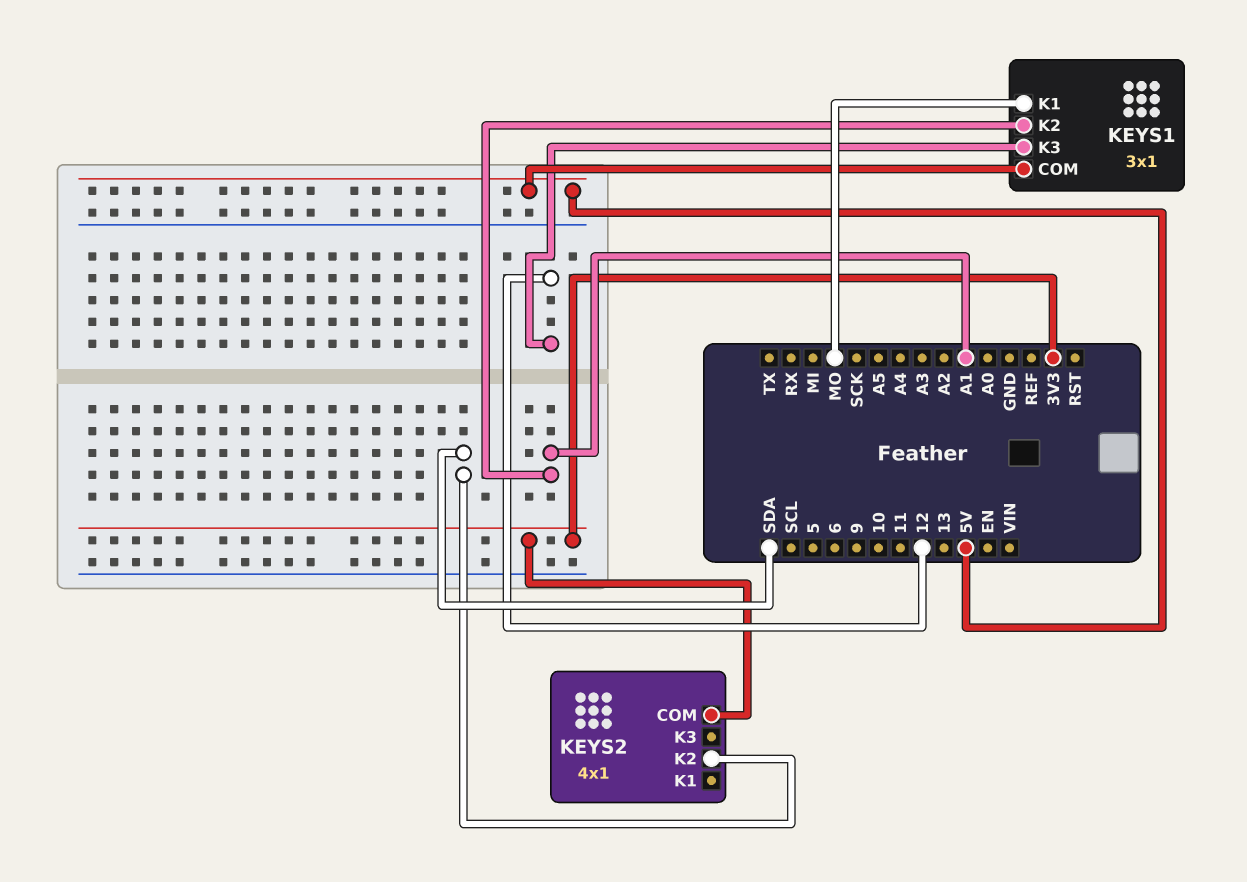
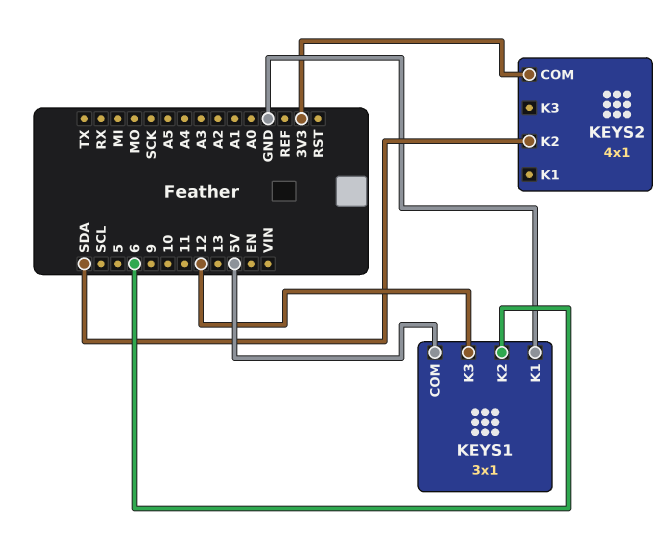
KEYS1 pin K1: MO -> GND
KEYS1 pin K2: A1 -> 6

